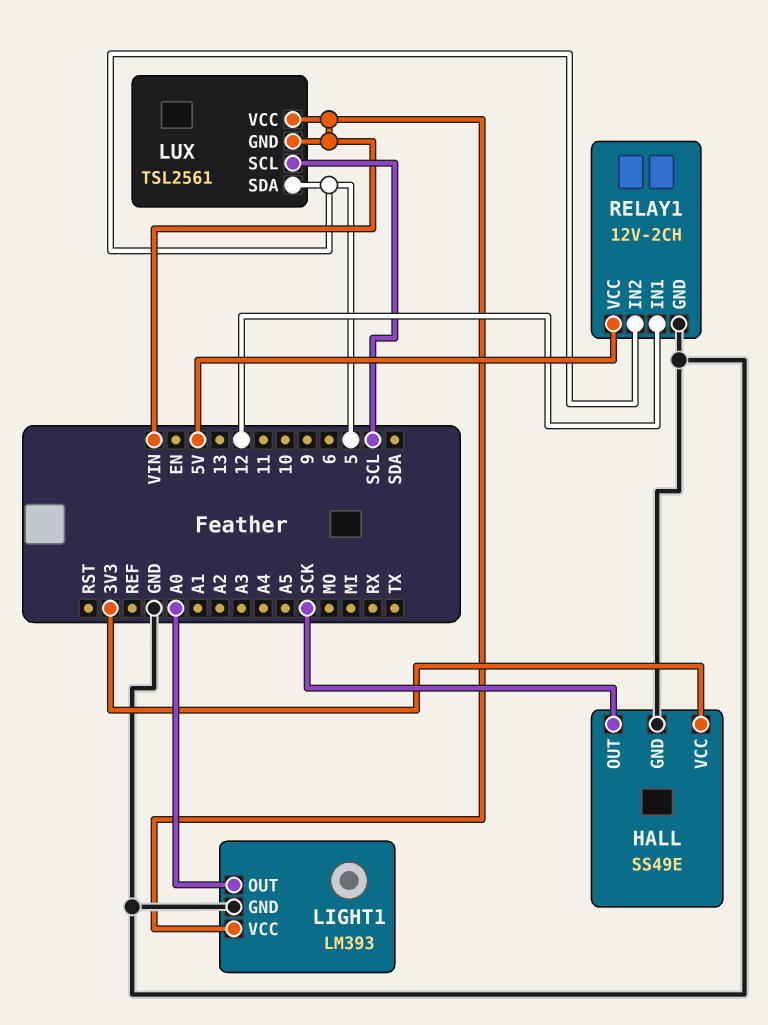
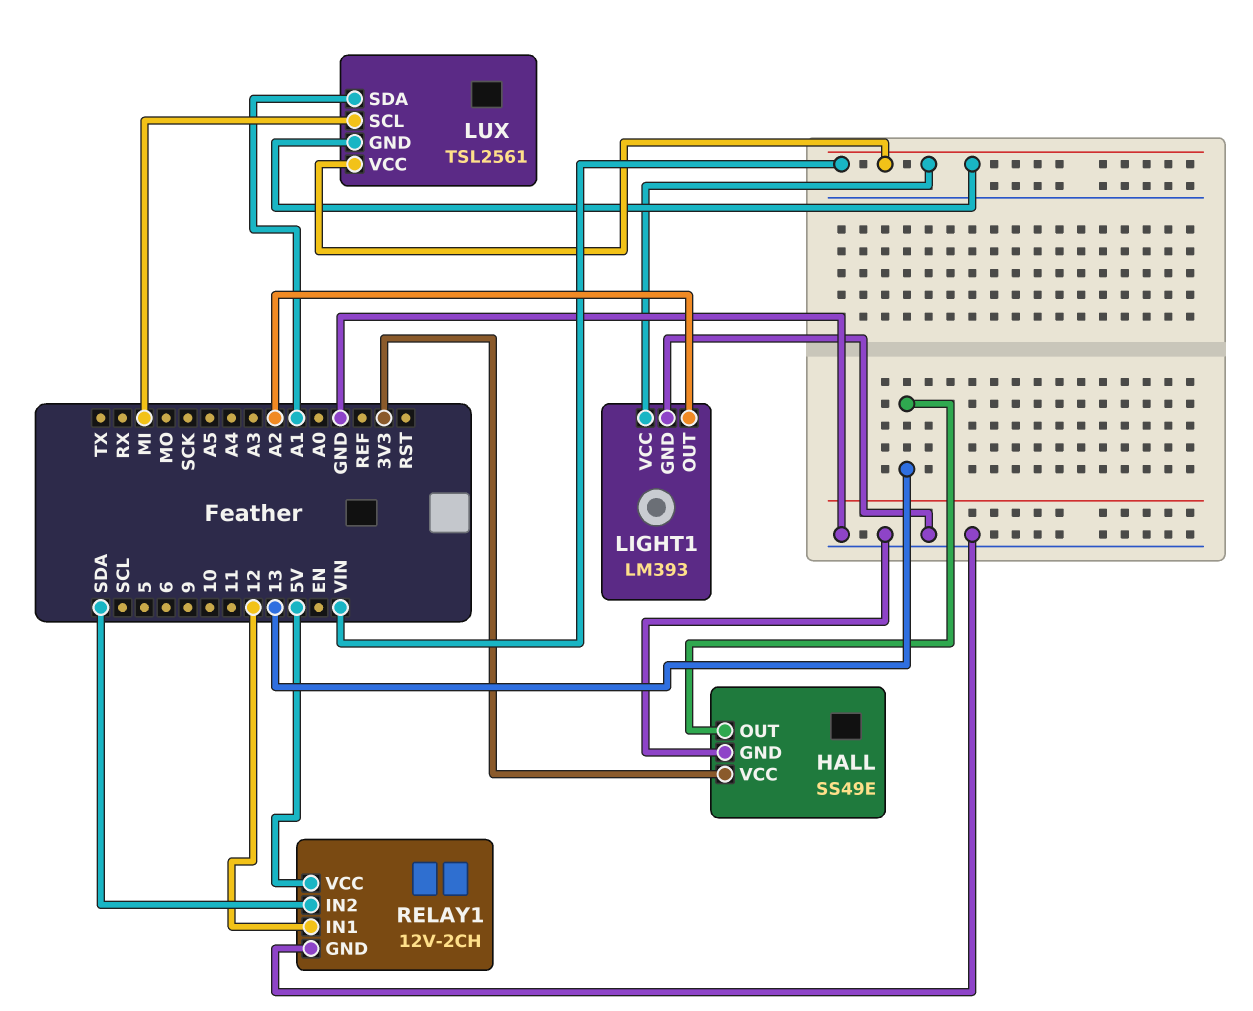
HALL pin OUT: SCK -> 13
LIGHT1 pin OUT: A0 -> A2
LUX pin SCL: SCL -> MI
LUX pin SDA: 5 -> A1
RELAY1 pin IN2: 5 -> SDA

